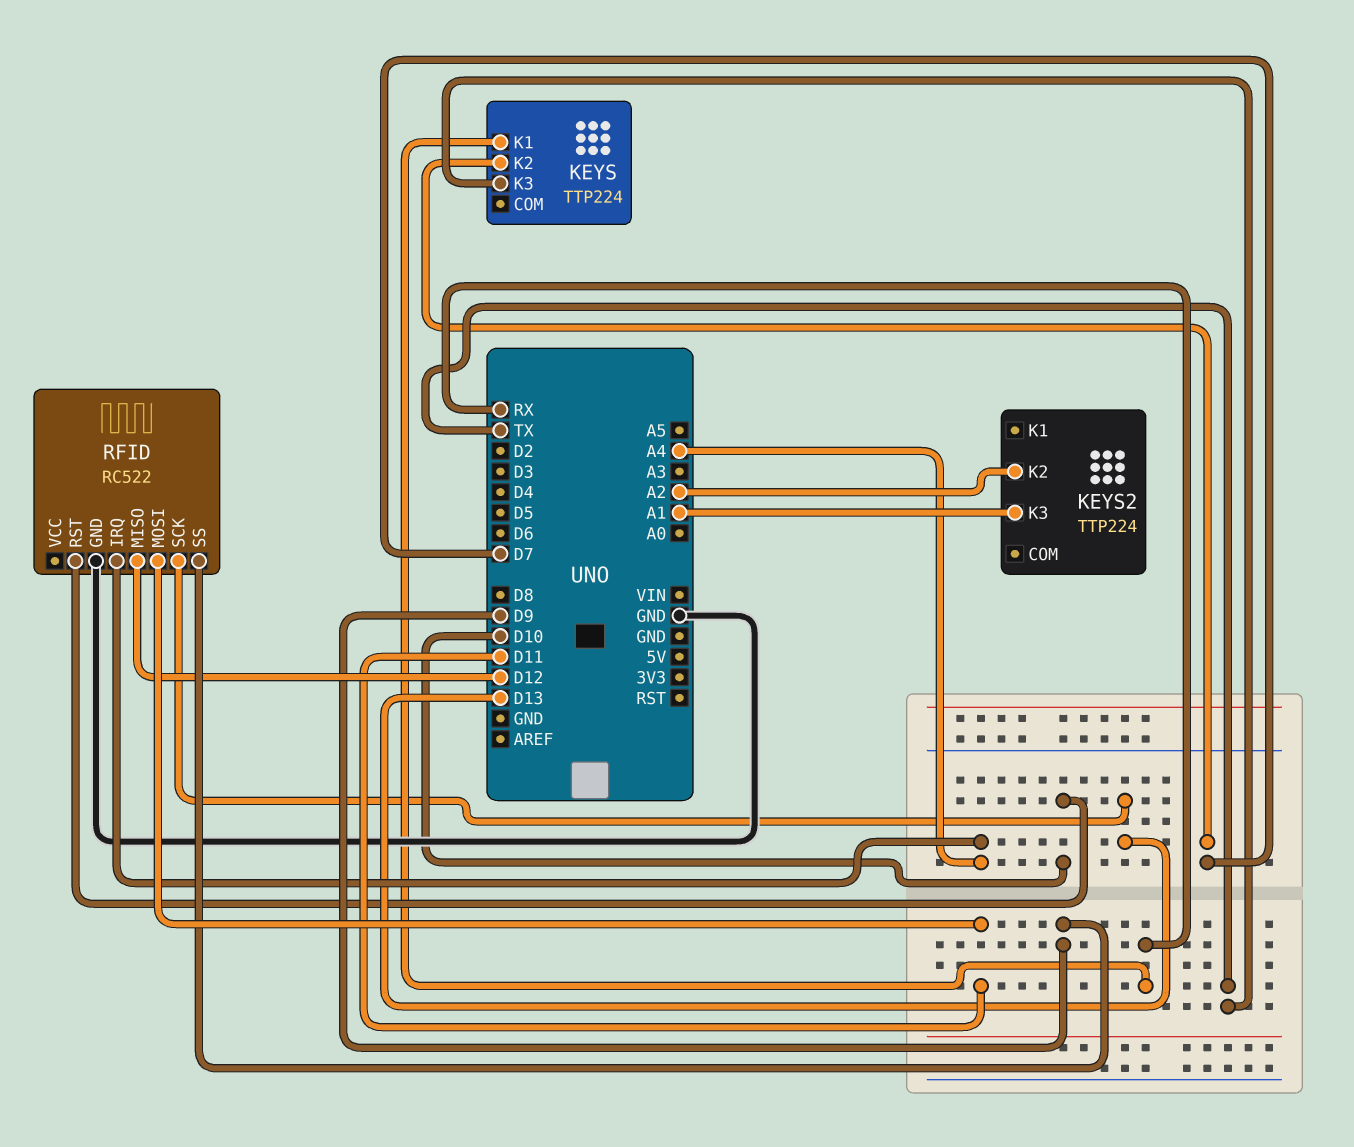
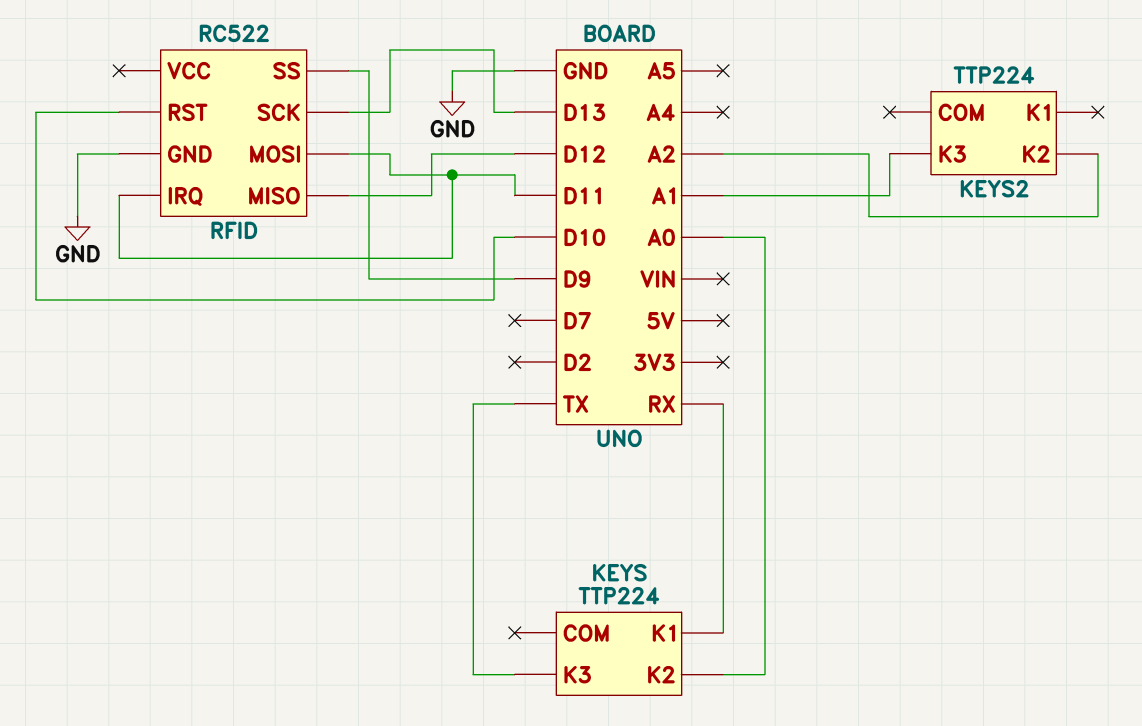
KEYS pin K2: D7 -> A0
RFID pin IRQ: A4 -> D11

